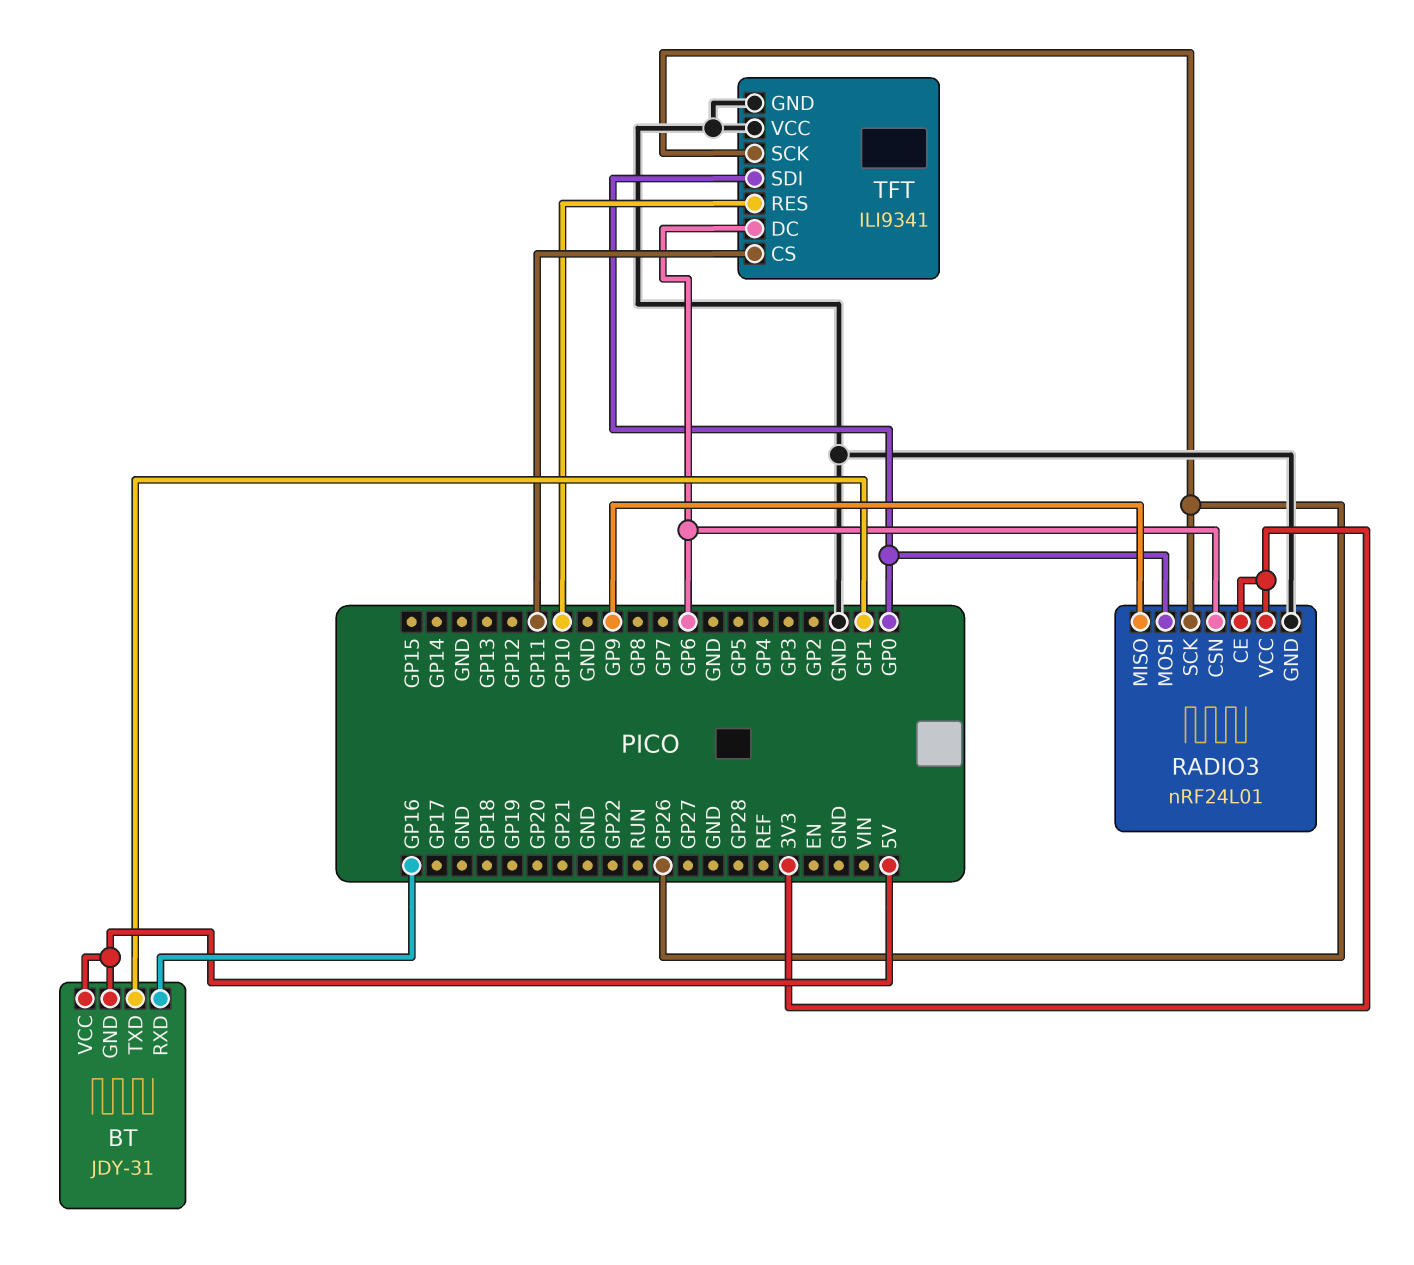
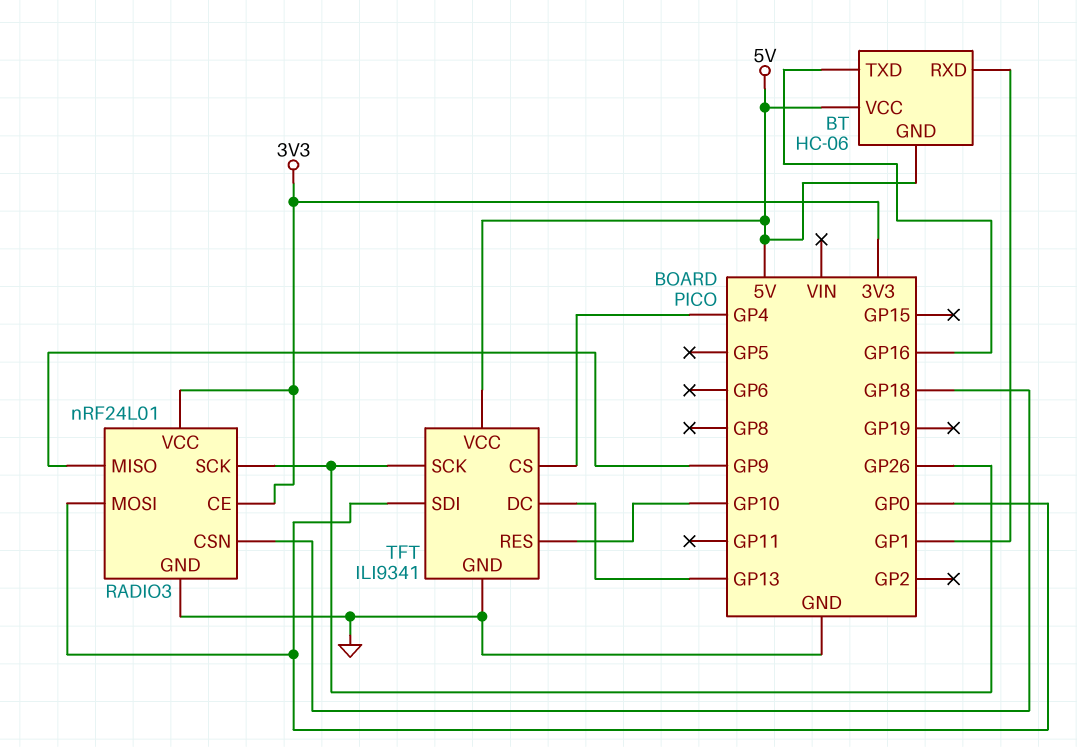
BT: JDY-31 -> HC-06
BT pin RXD: GP16 -> GP1
BT pin TXD: GP1 -> GP16
RADIO3 pin CSN: GP6 -> GP18
TFT pin CS: GP11 -> GP4
TFT pin DC: GP6 -> GP13
TFT pin VCC: GND -> 5V

